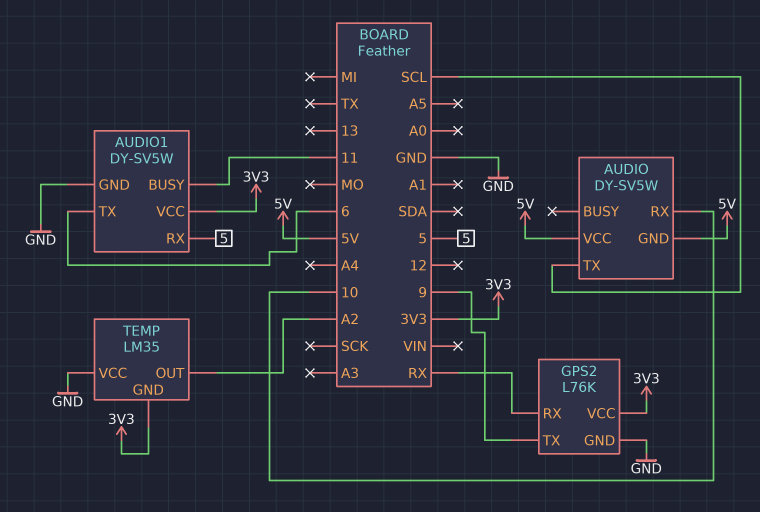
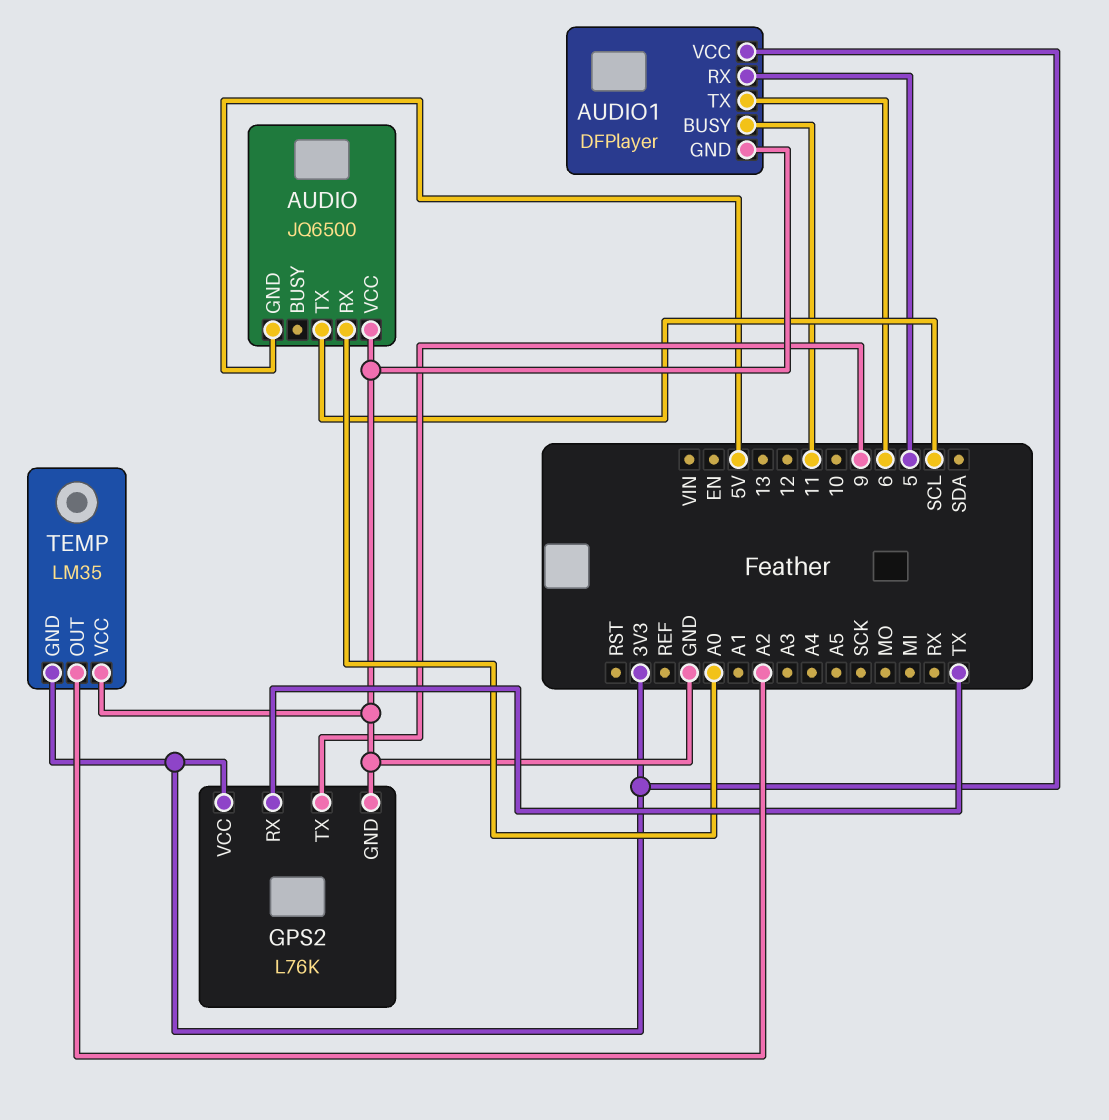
AUDIO: DY-SV5W -> JQ6500
AUDIO pin RX: 10 -> A0
AUDIO pin VCC: 5V -> GND
AUDIO1: DY-SV5W -> DFPlayer
GPS2 pin RX: RX -> TX

